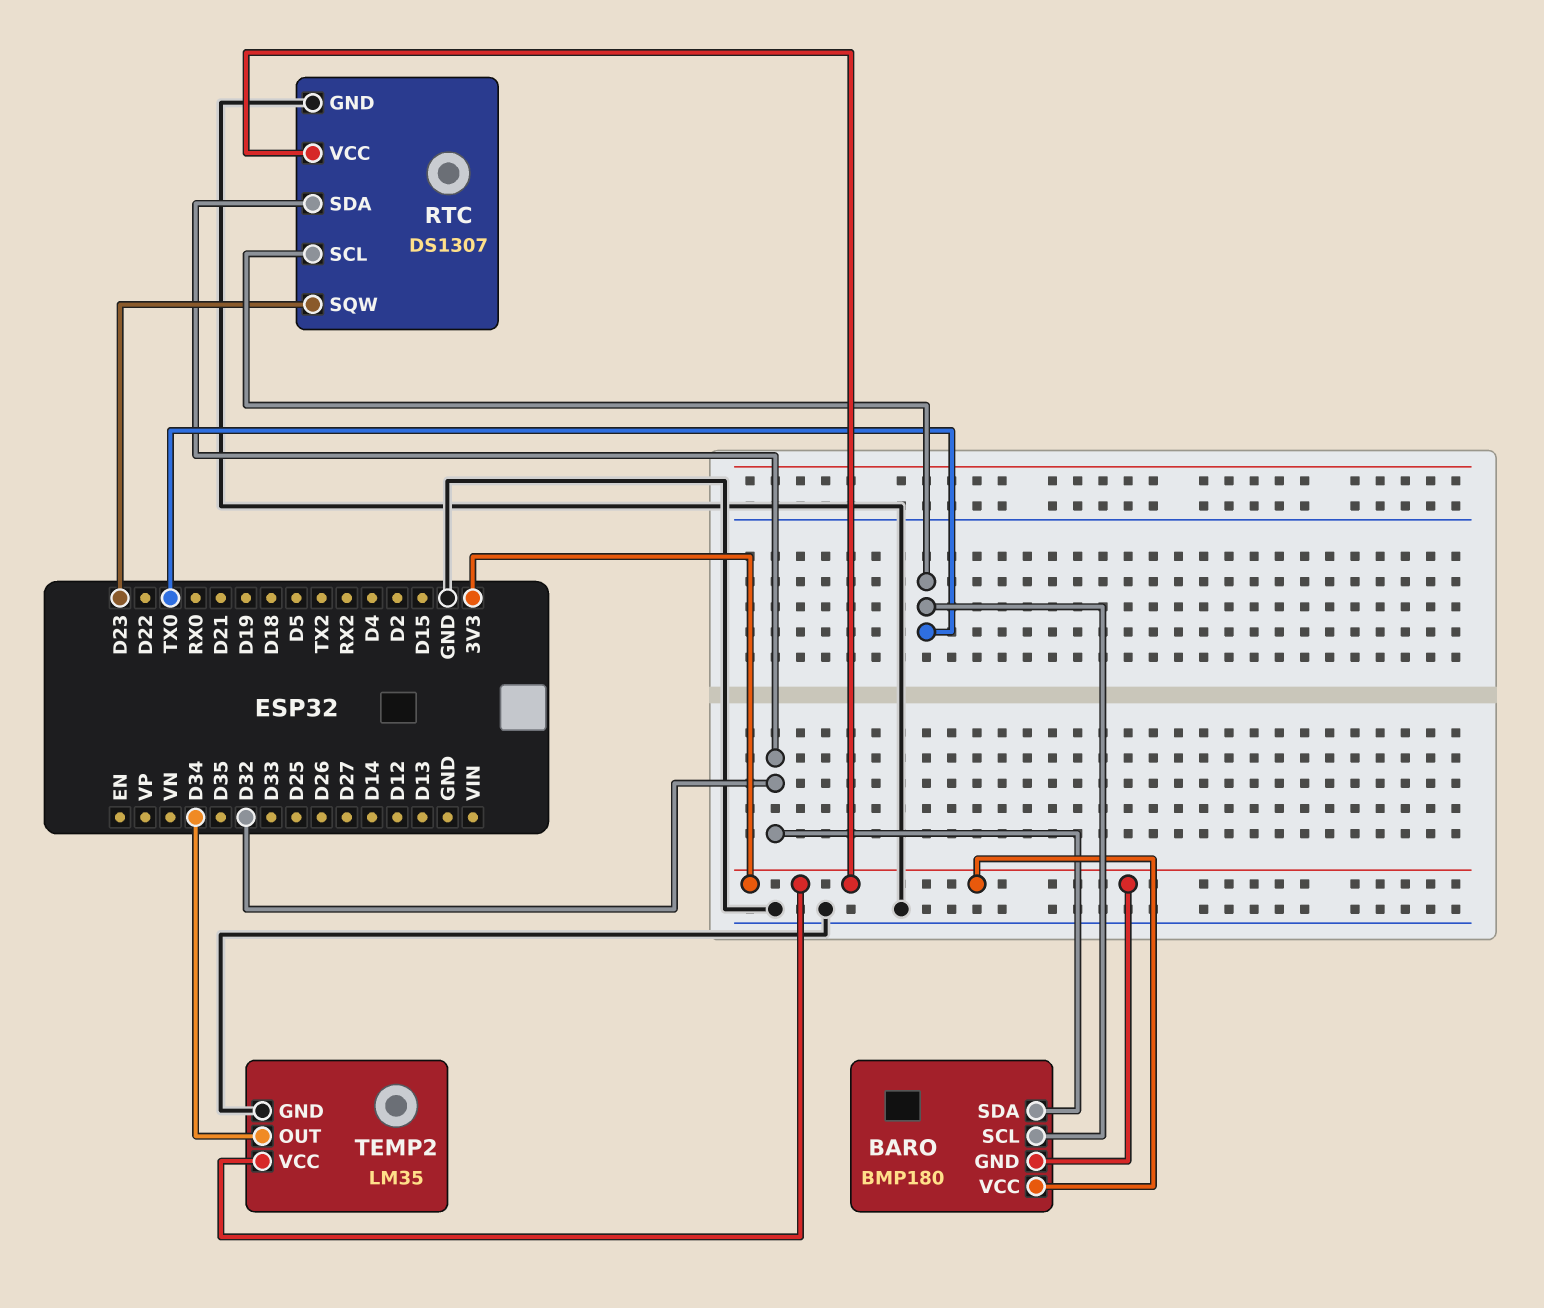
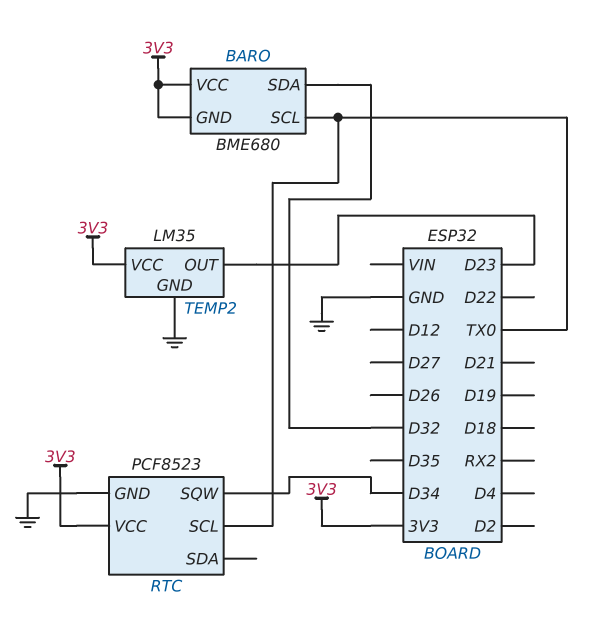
BARO: BMP180 -> BME680
RTC: DS1307 -> PCF8523
RTC pin SDA: D32 -> none
RTC pin SQW: D23 -> D34
TEMP2 pin OUT: D34 -> D23

